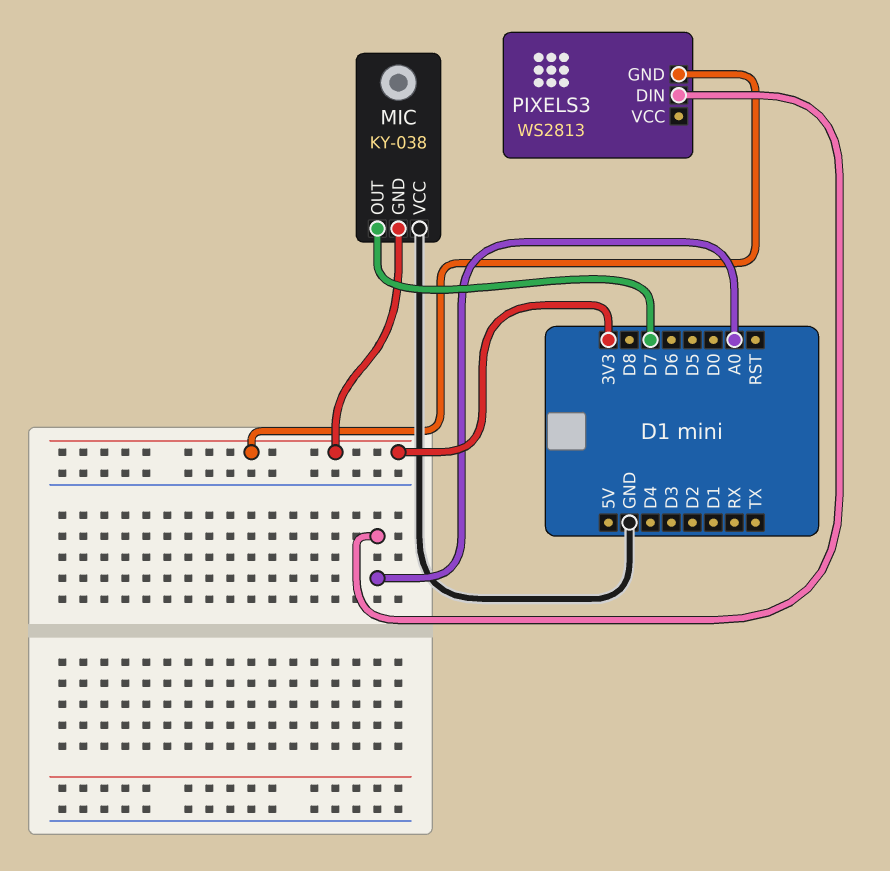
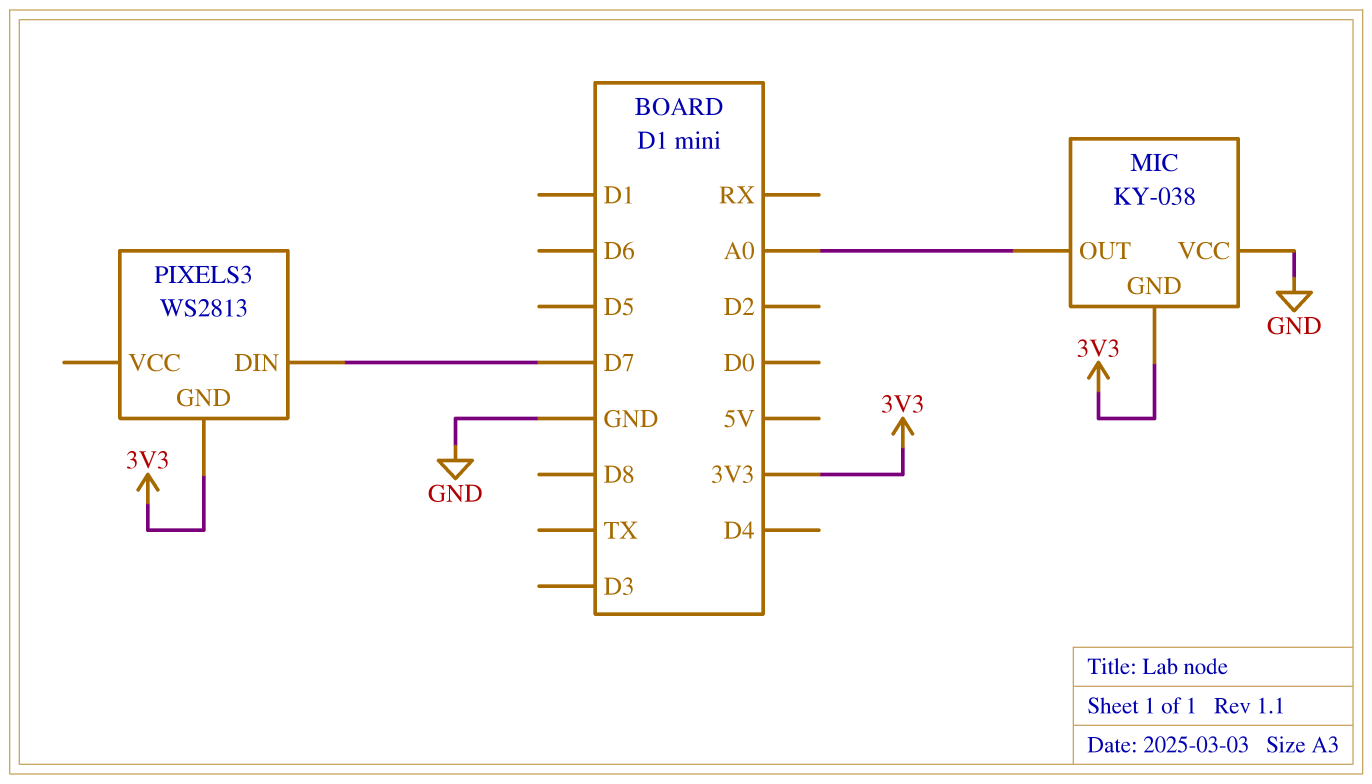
MIC pin OUT: D7 -> A0
PIXELS3 pin DIN: A0 -> D7

